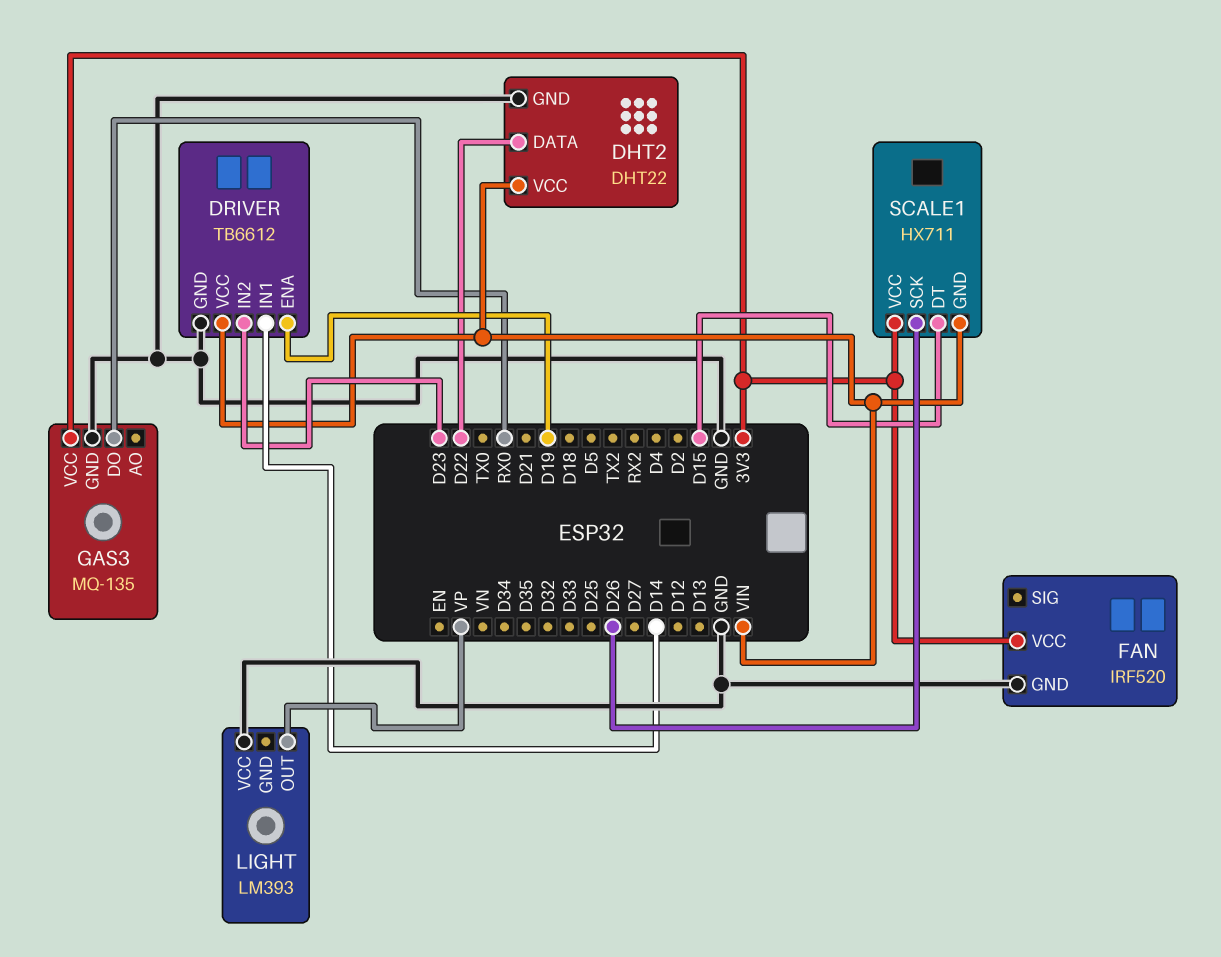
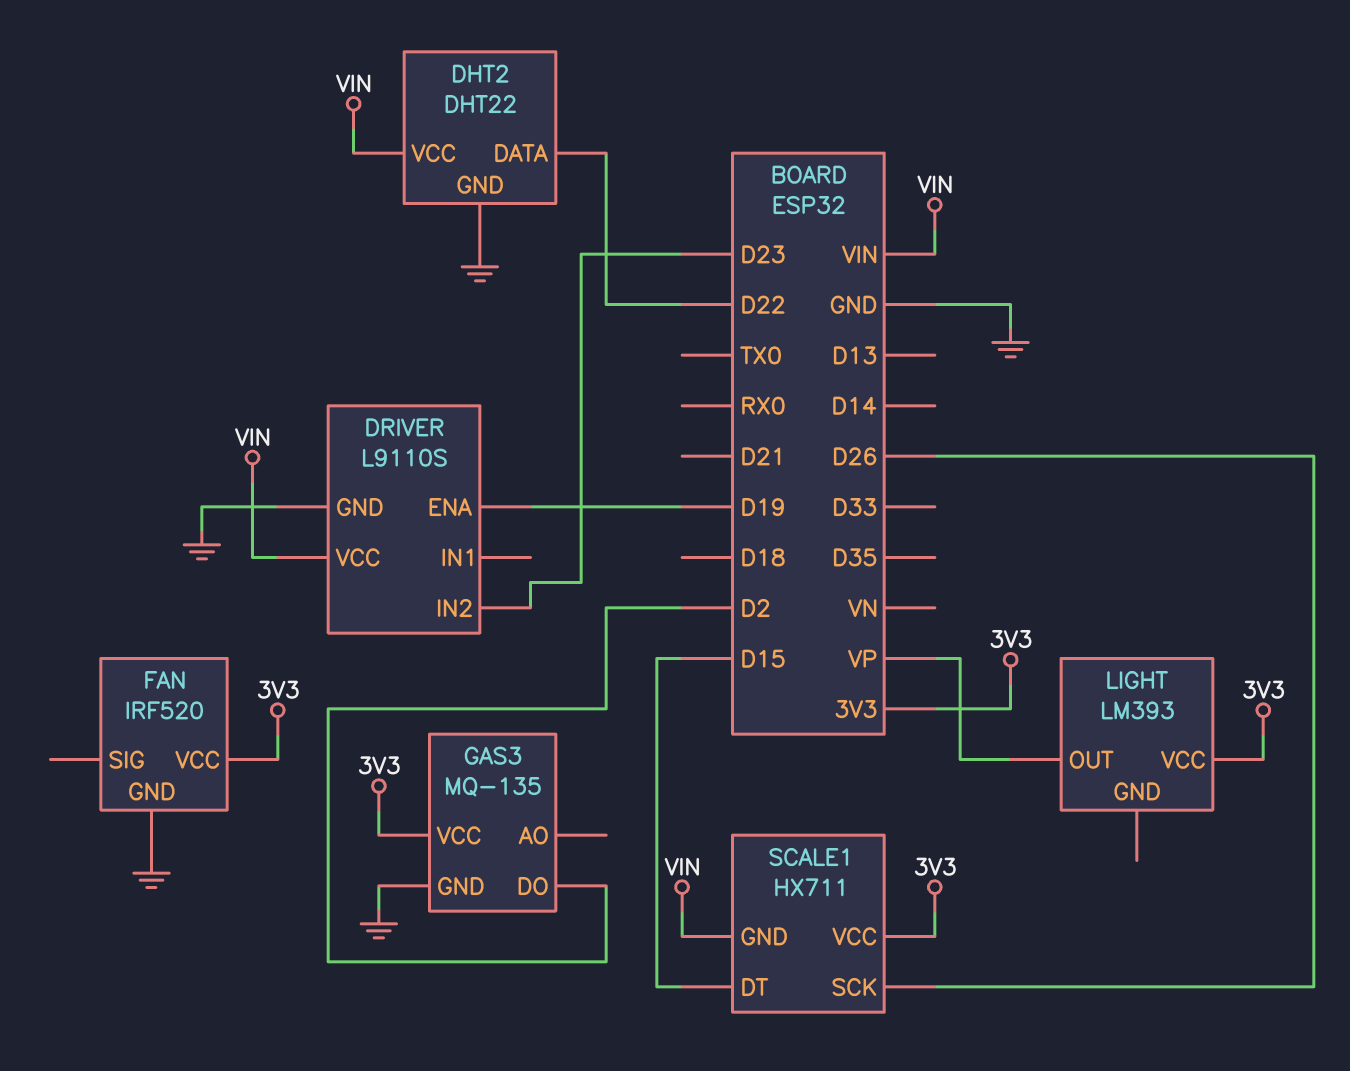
DRIVER: TB6612 -> L9110S
DRIVER pin IN1: D14 -> none
GAS3 pin DO: RX0 -> D2
LIGHT pin VCC: GND -> 3V3

